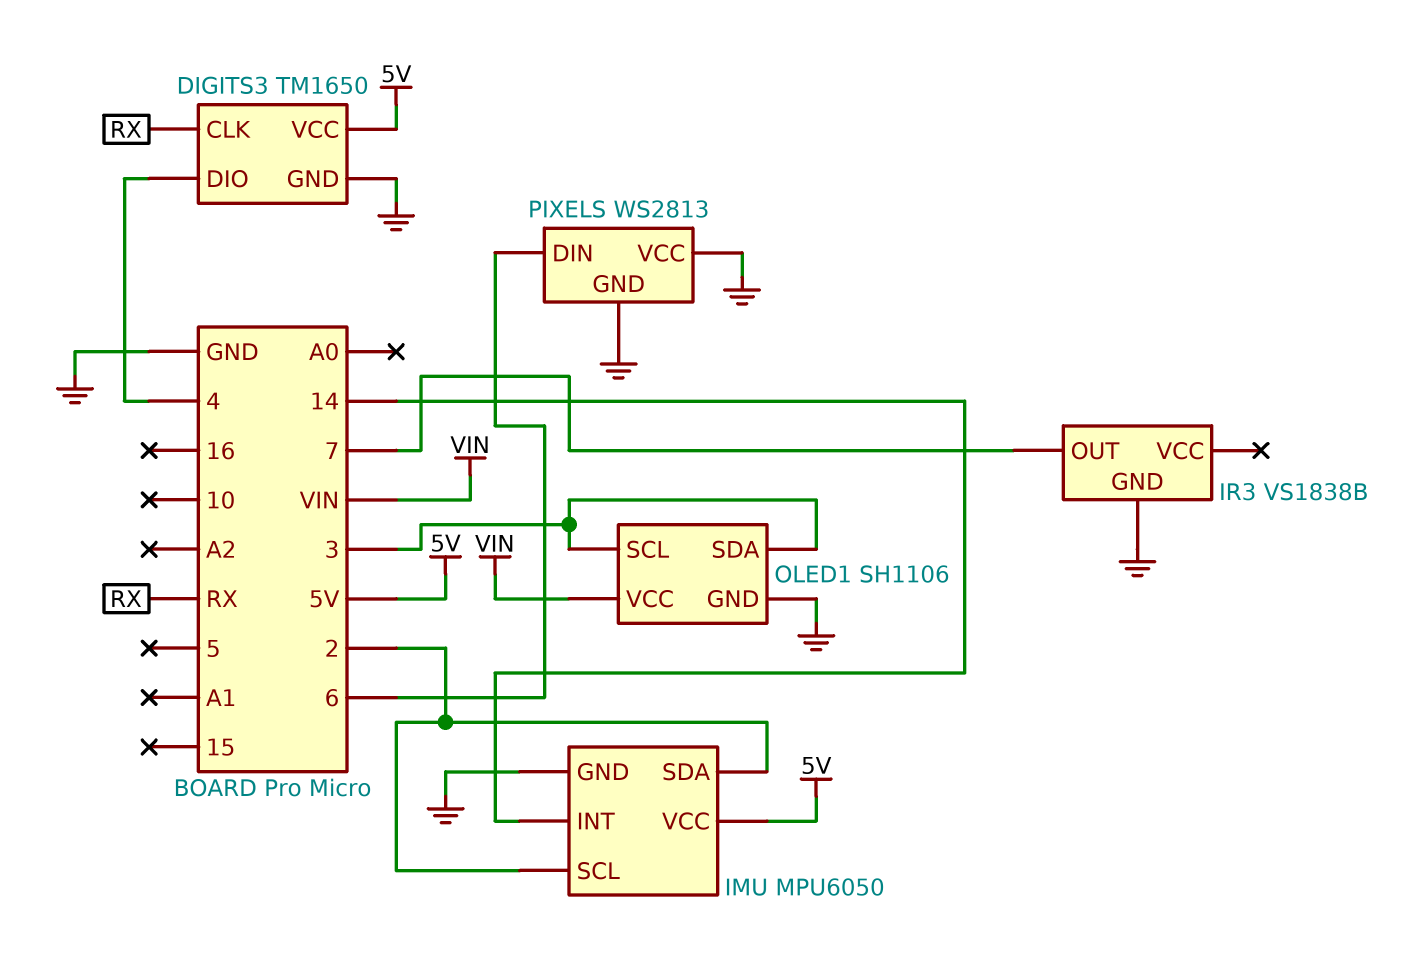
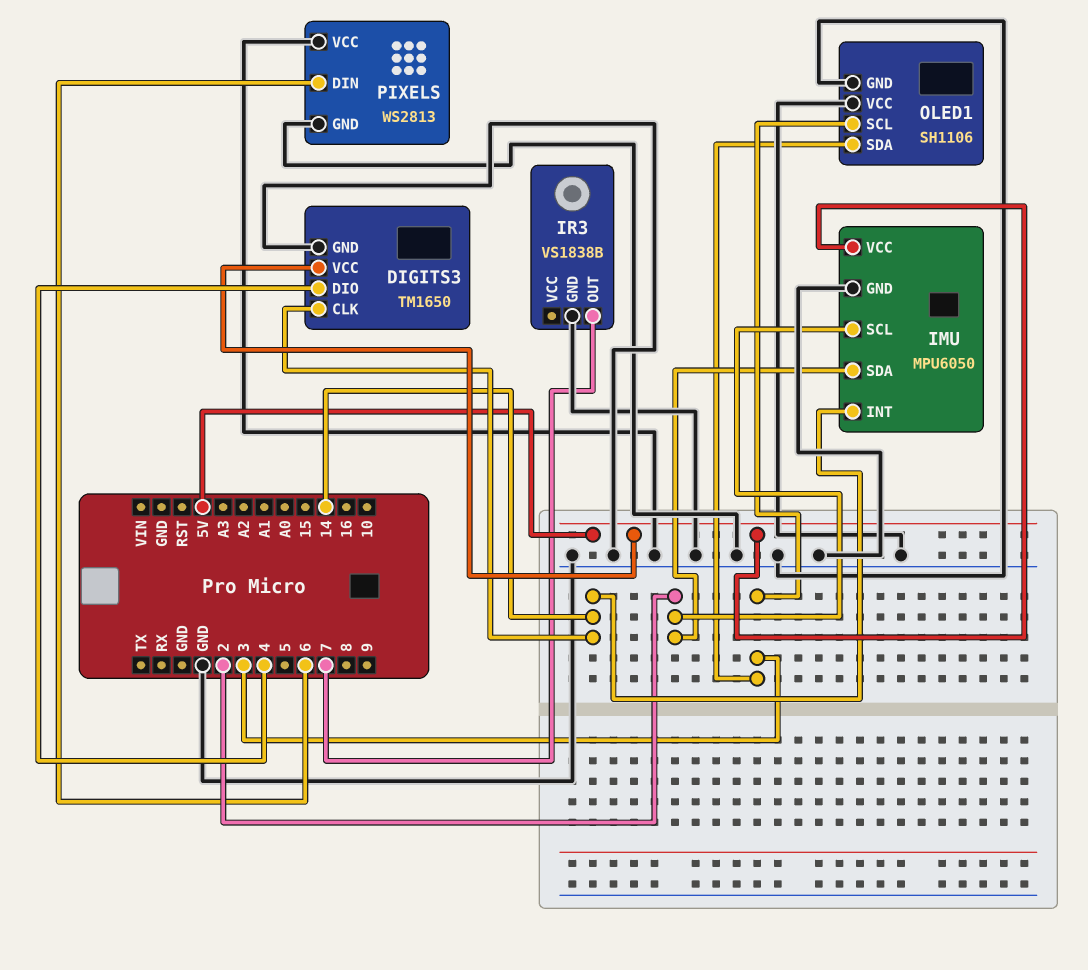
DIGITS3 pin CLK: RX -> 14
OLED1 pin VCC: VIN -> GND

